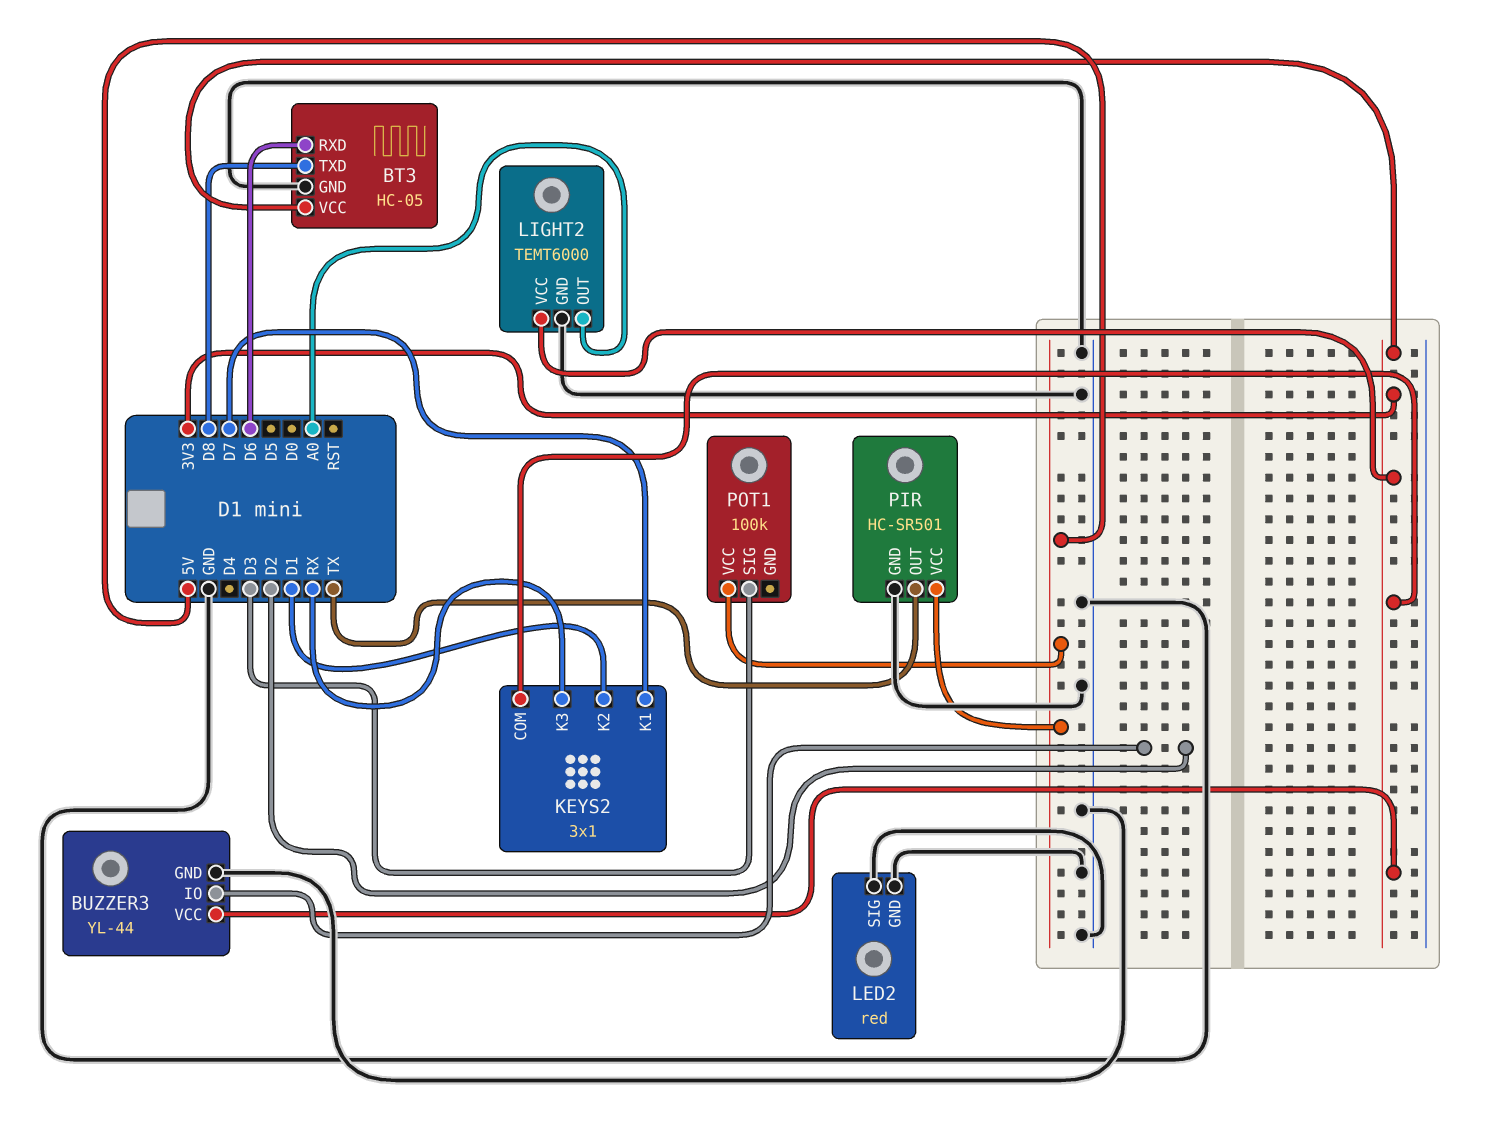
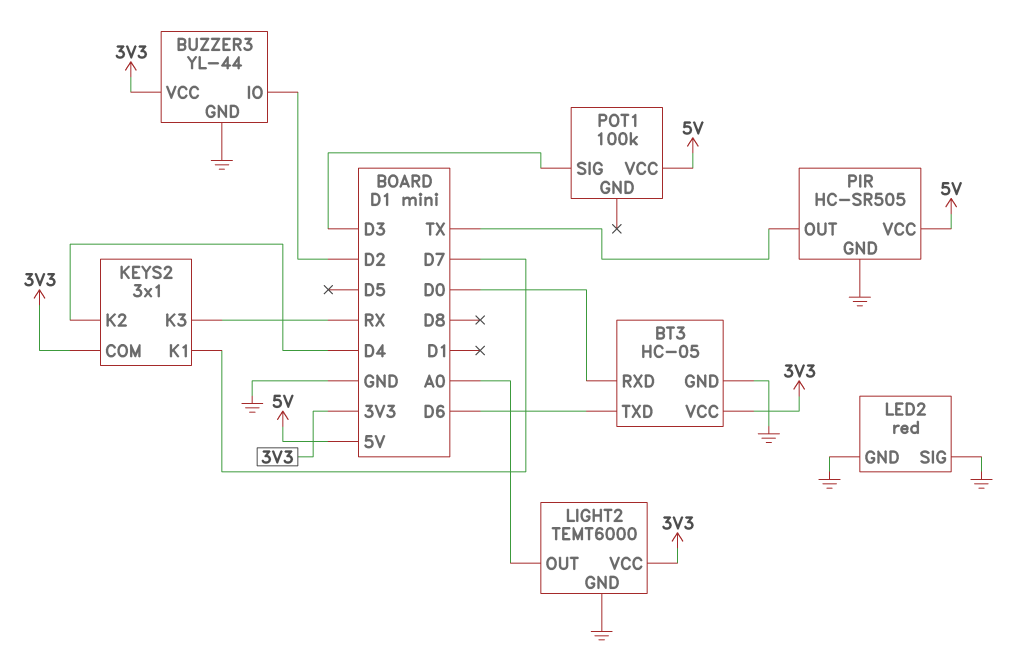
BT3 pin RXD: D6 -> D0
BT3 pin TXD: D8 -> D6
KEYS2 pin K2: D1 -> D4
PIR: HC-SR501 -> HC-SR505

